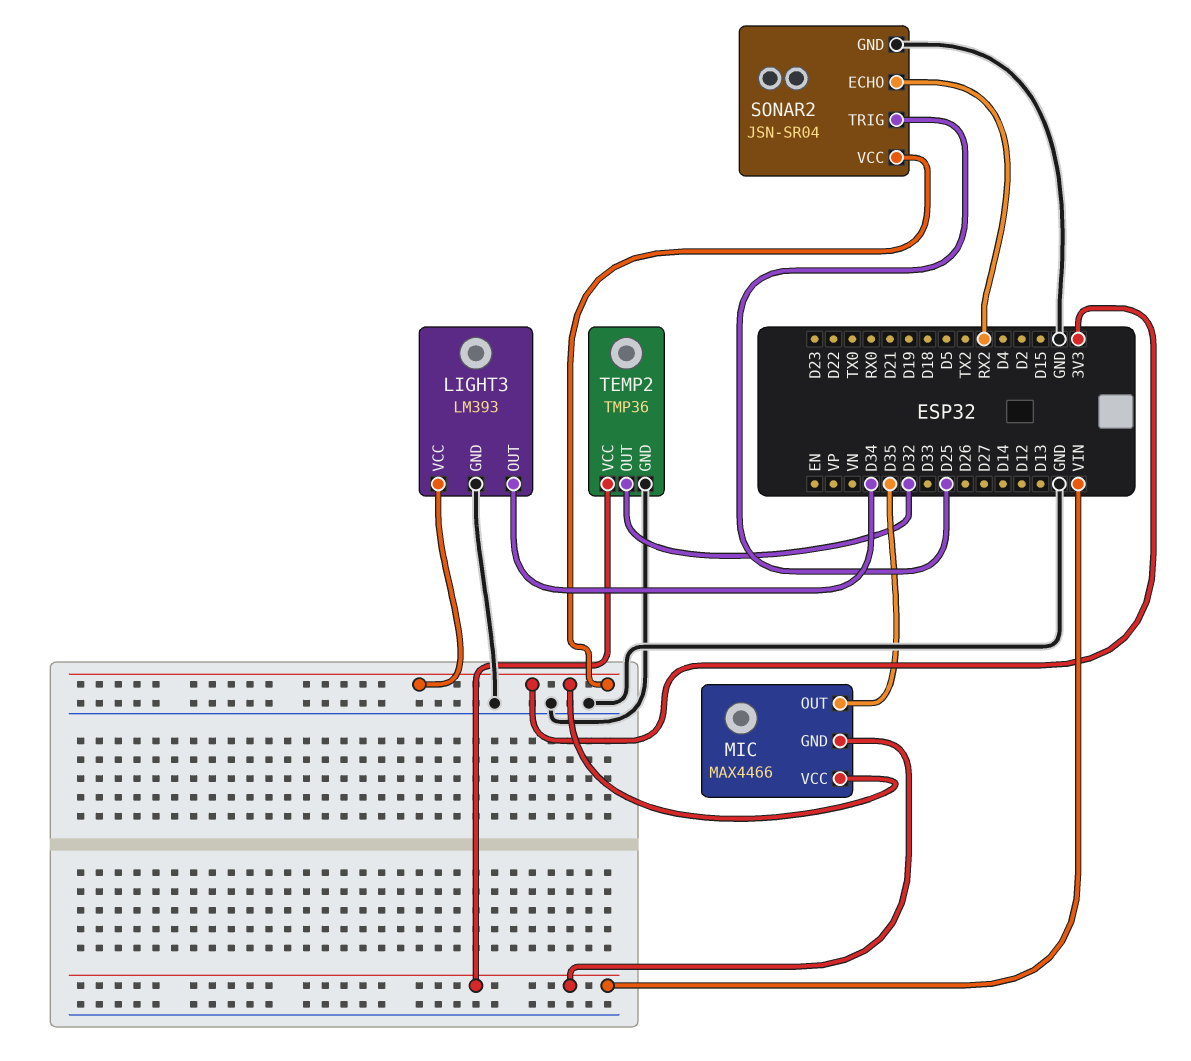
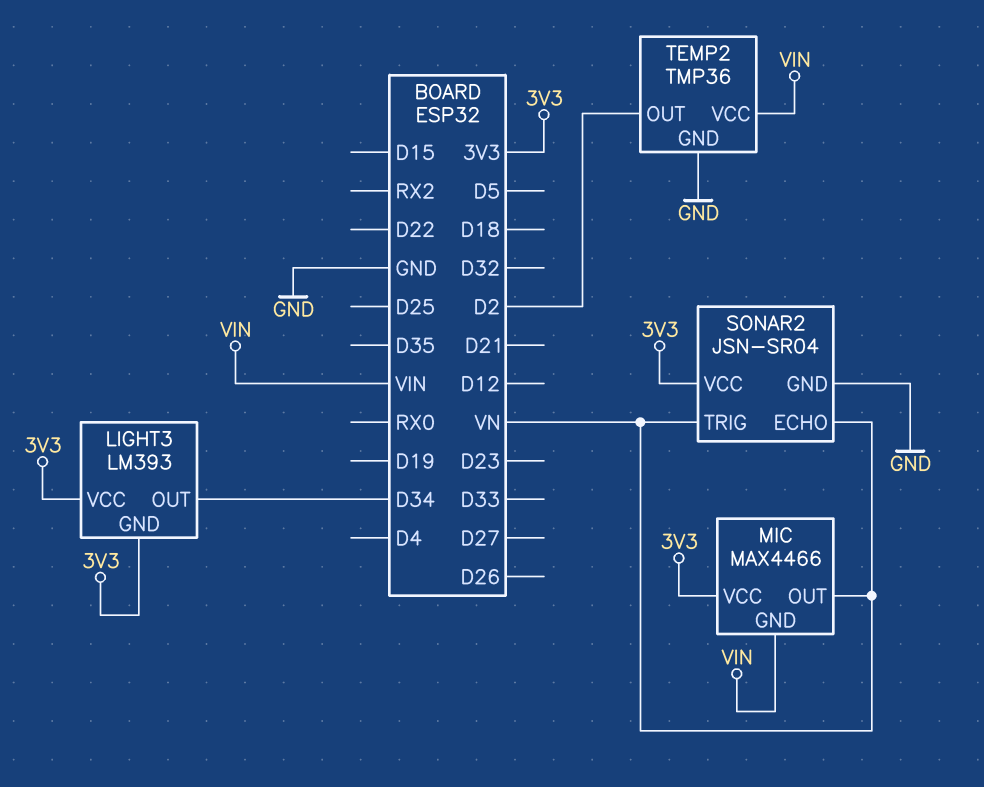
LIGHT3 pin GND: GND -> 3V3
MIC pin OUT: D35 -> VN
SONAR2 pin ECHO: RX2 -> VN
SONAR2 pin TRIG: D25 -> VN
TEMP2 pin OUT: D32 -> D2

